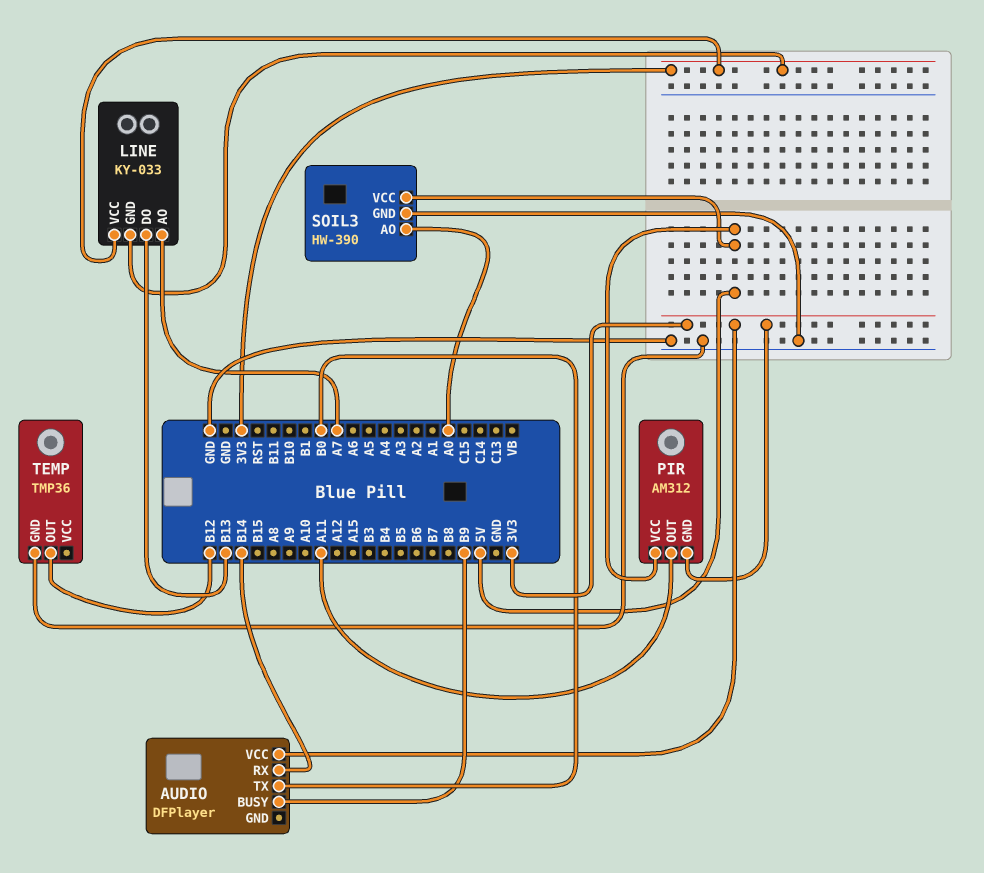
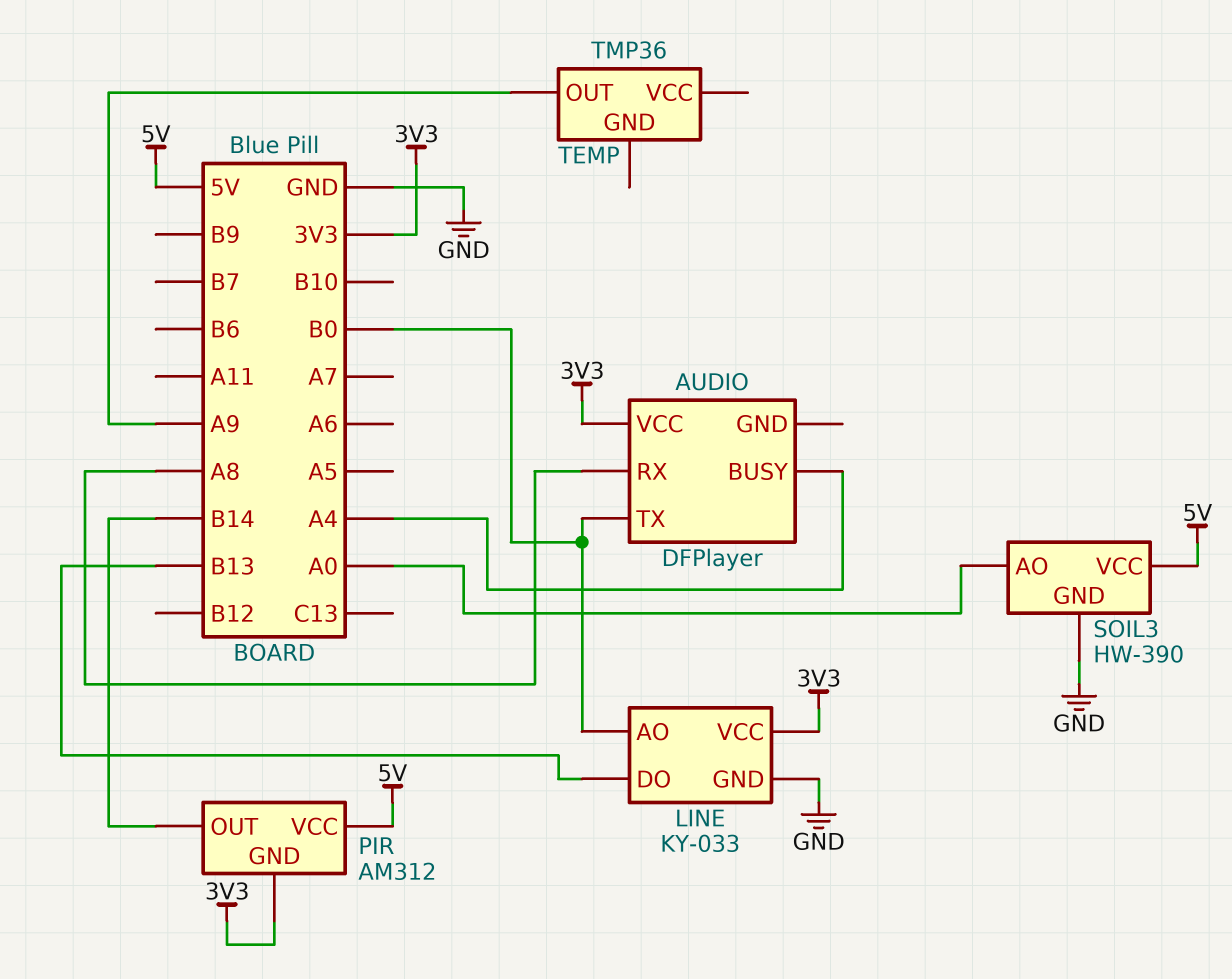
AUDIO pin BUSY: B9 -> A4
AUDIO pin RX: B14 -> A8
LINE pin AO: A7 -> B0
LINE pin GND: 3V3 -> GND
PIR pin OUT: A11 -> B14
TEMP pin GND: GND -> none
TEMP pin OUT: B12 -> A9

